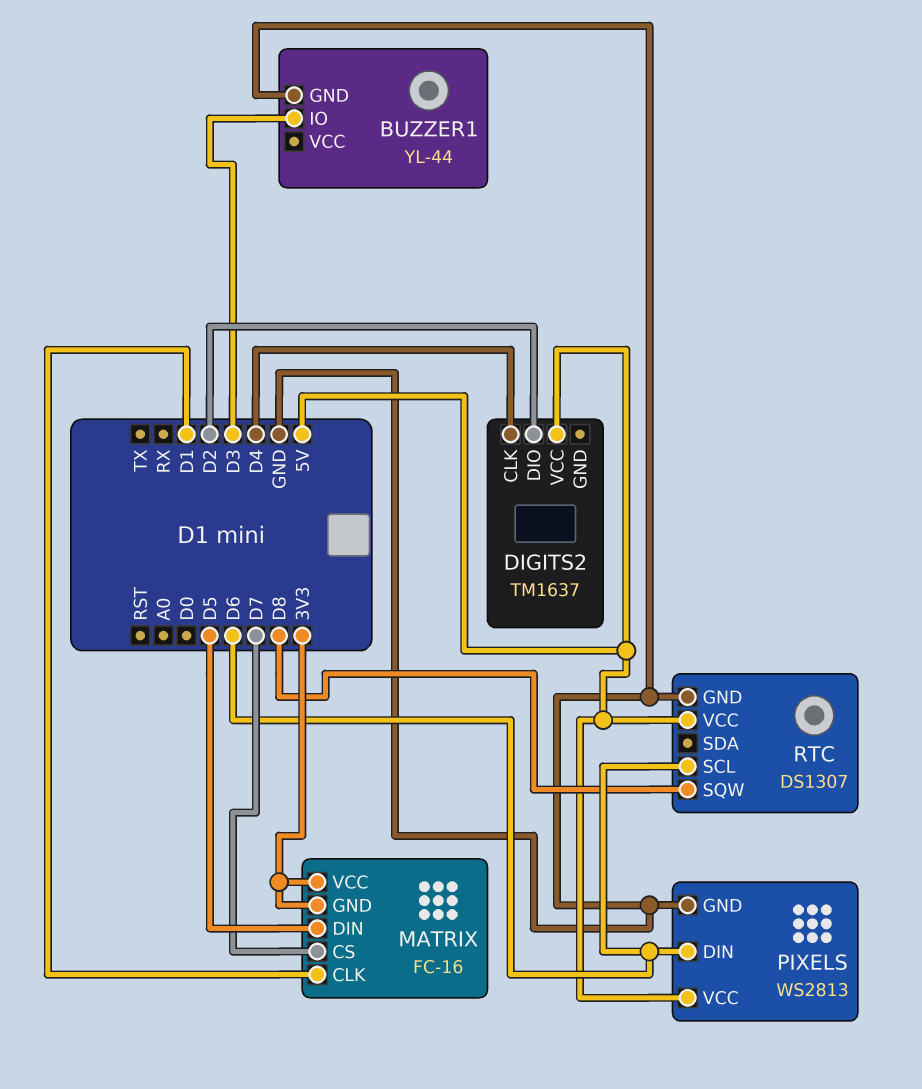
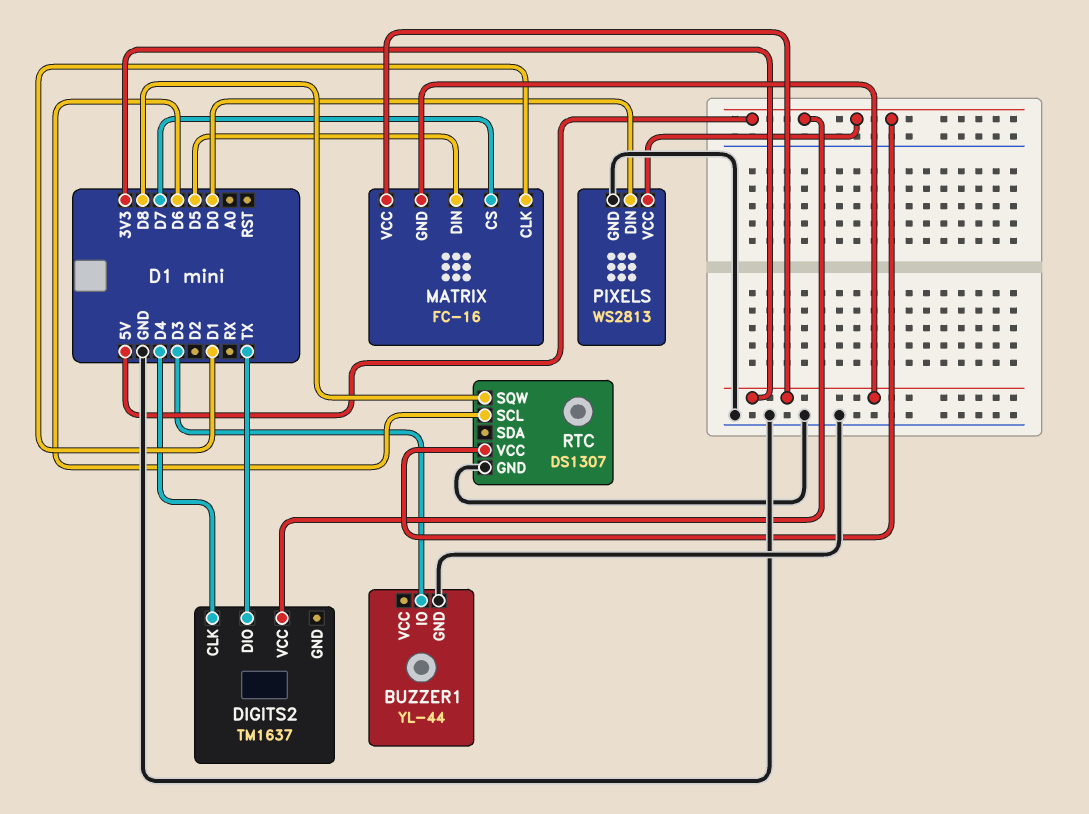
DIGITS2 pin DIO: D2 -> TX
PIXELS pin DIN: D6 -> D0

